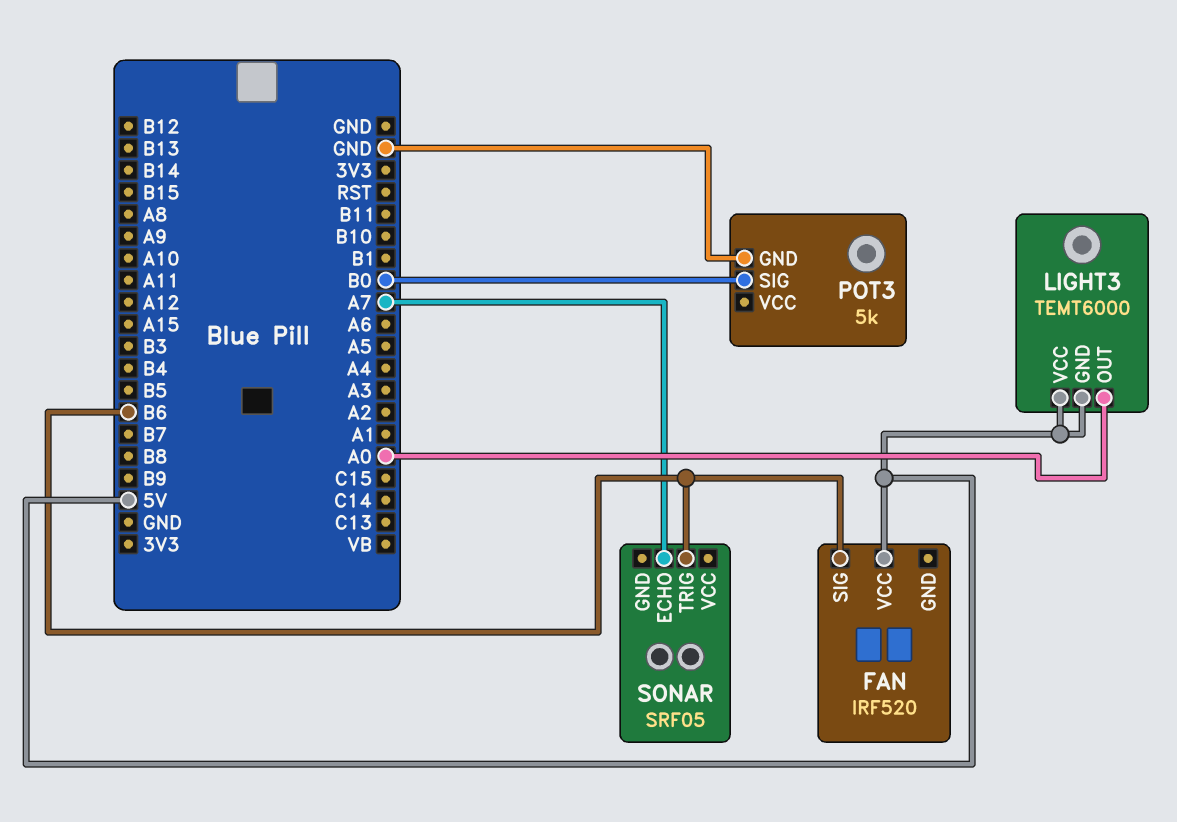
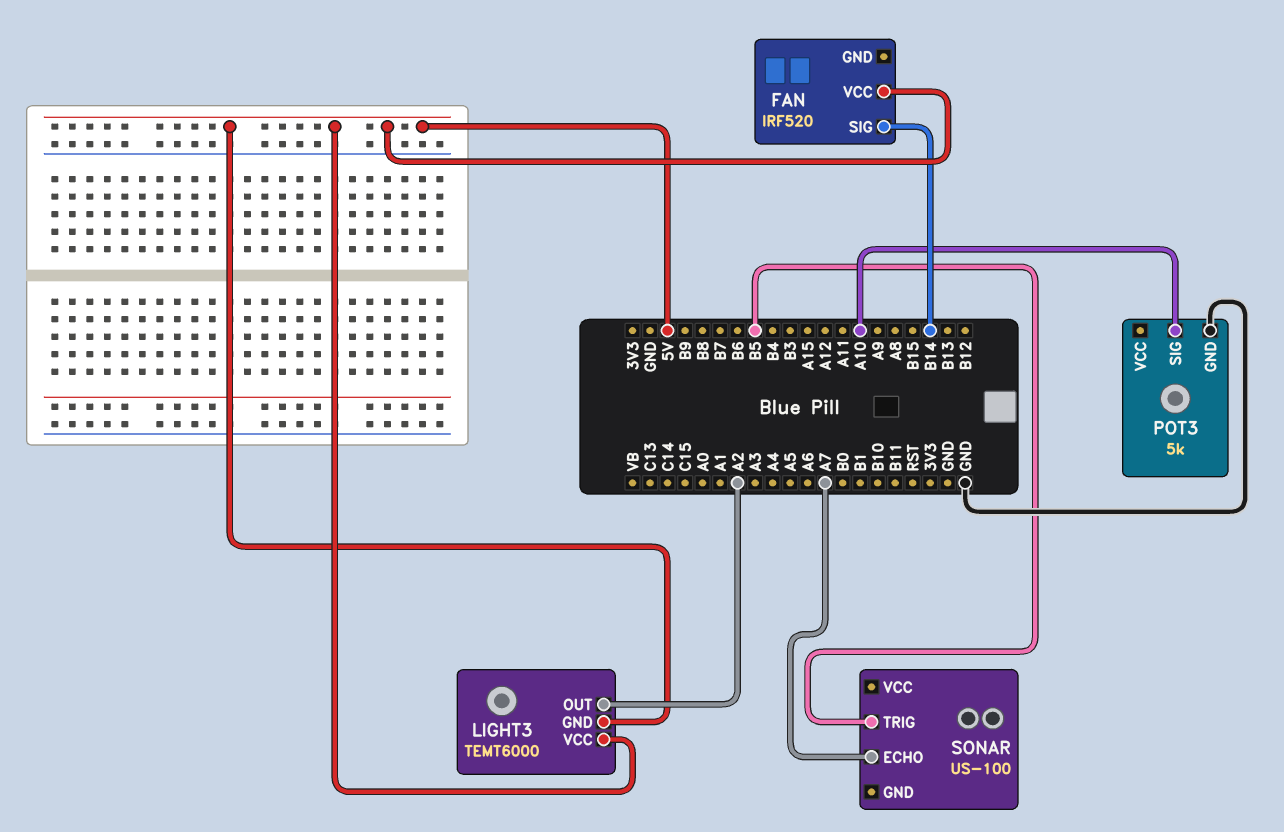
FAN pin SIG: B6 -> B14
LIGHT3 pin OUT: A0 -> A2
POT3 pin SIG: B0 -> A10
SONAR: SRF05 -> US-100
SONAR pin TRIG: B6 -> B5

